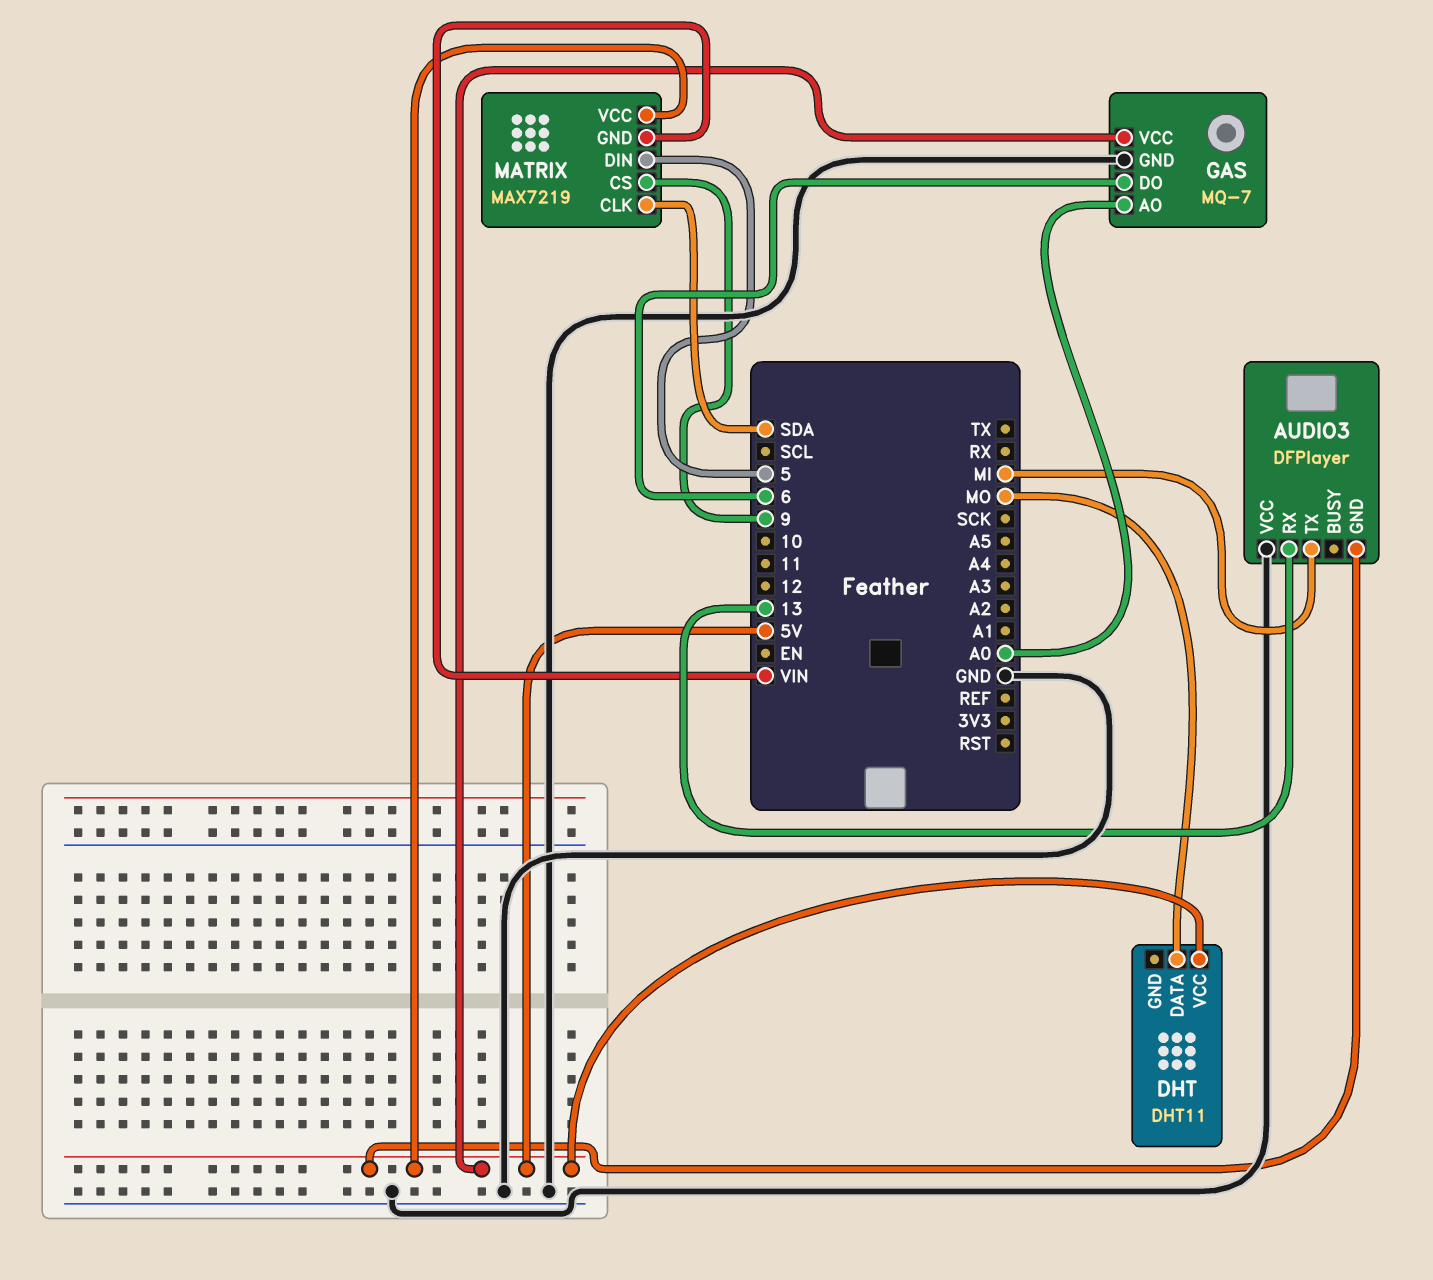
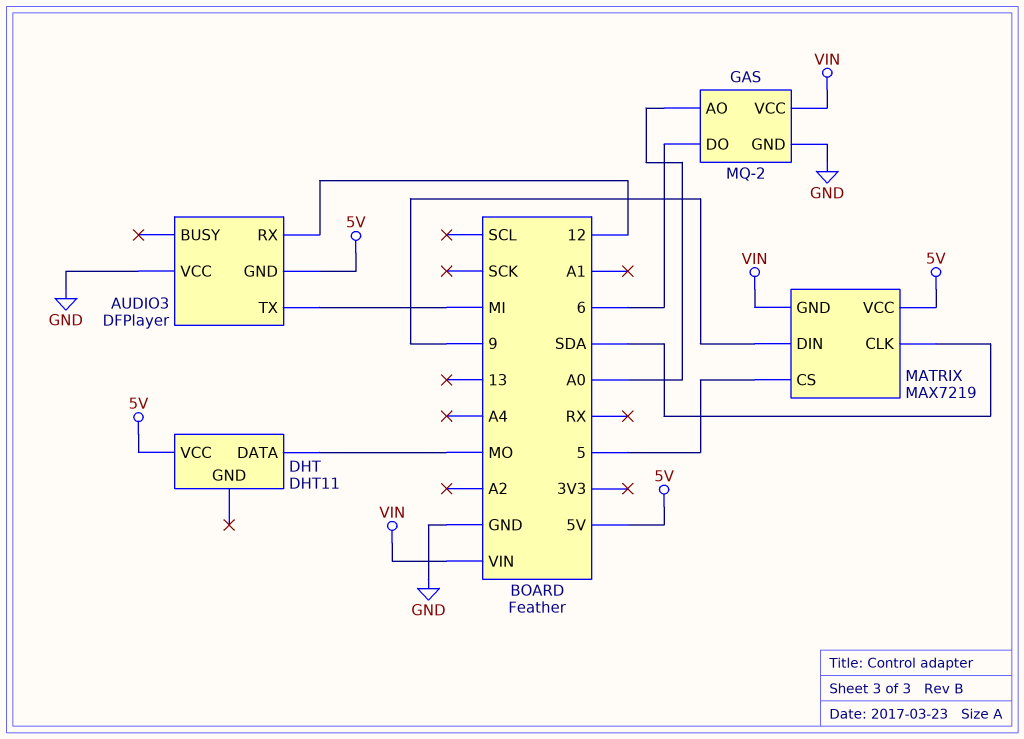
AUDIO3 pin RX: 13 -> 12
GAS: MQ-7 -> MQ-2
GAS pin VCC: 5V -> VIN
MATRIX pin CS: 9 -> 5
MATRIX pin DIN: 5 -> 9

